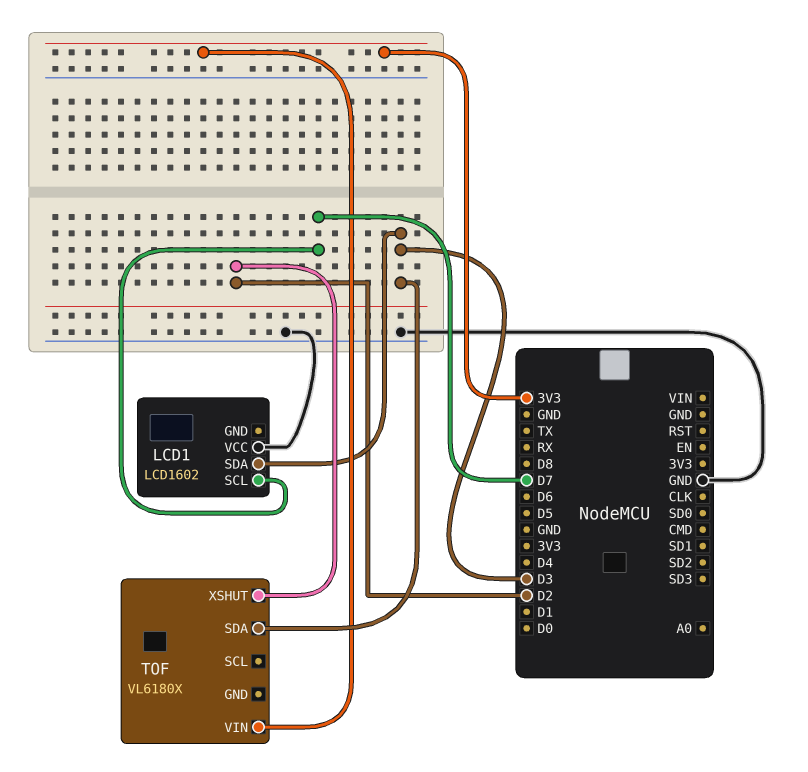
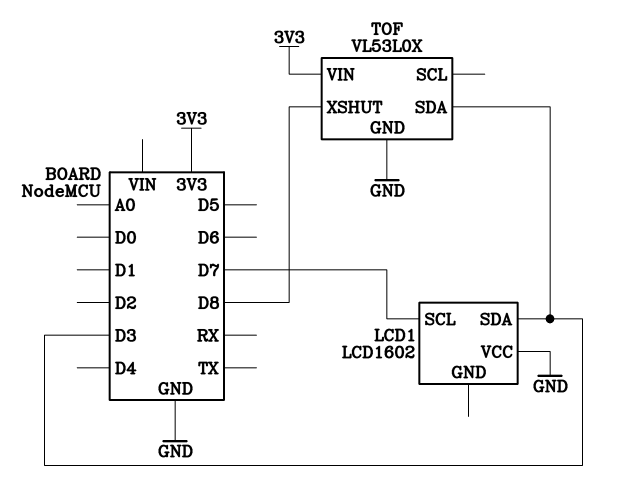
TOF: VL6180X -> VL53L0X
TOF pin GND: none -> GND
TOF pin XSHUT: D2 -> D8

